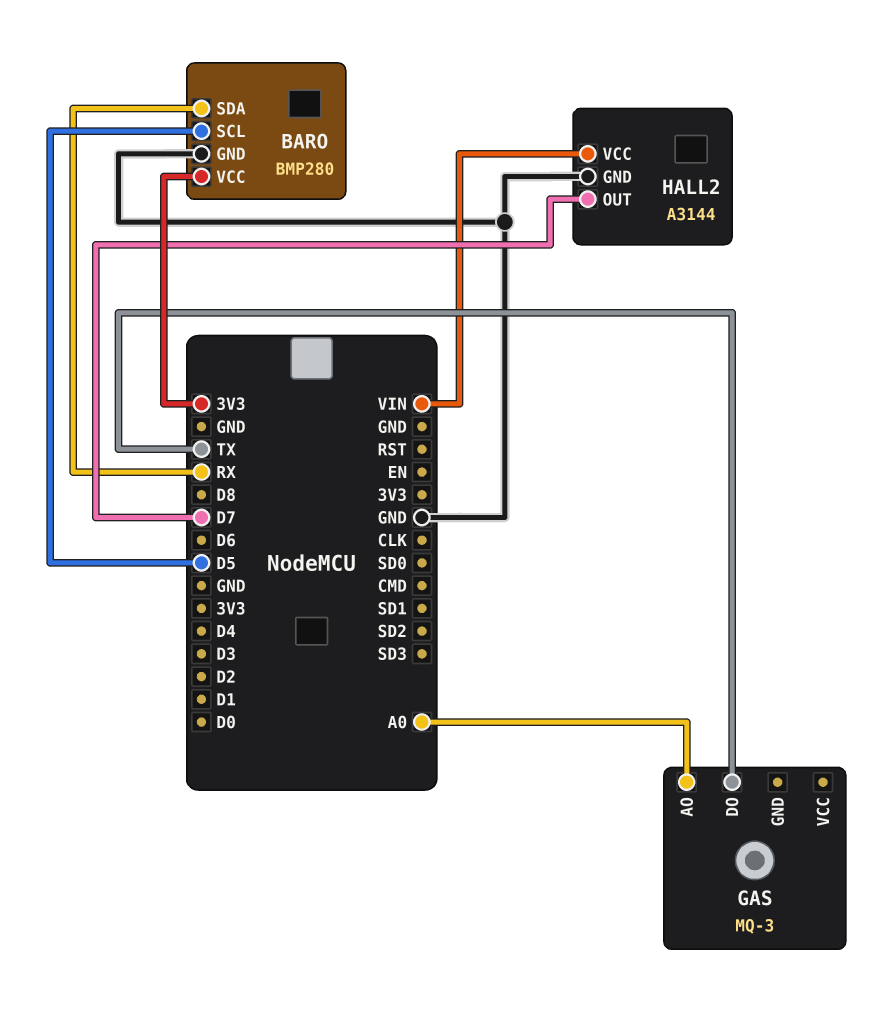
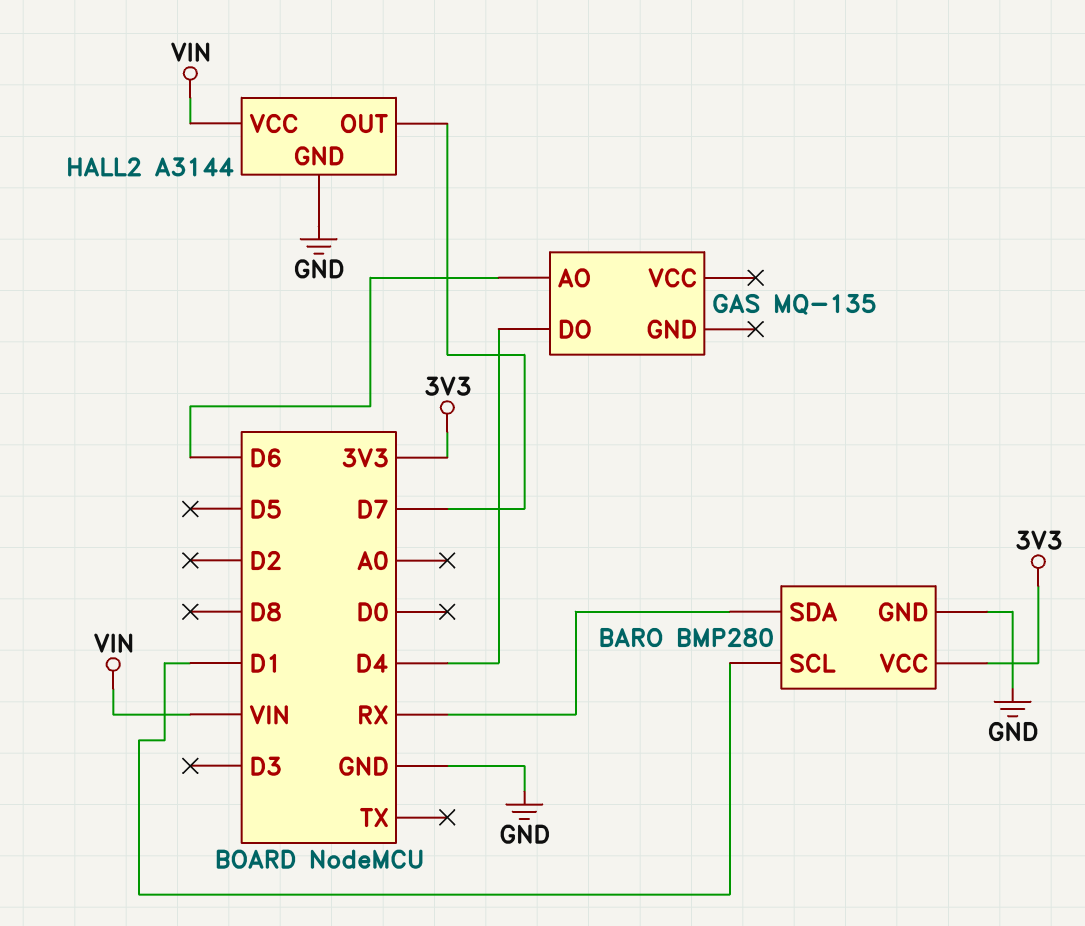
BARO pin SCL: D5 -> D1
GAS: MQ-3 -> MQ-135
GAS pin AO: A0 -> D6
GAS pin DO: TX -> D4

